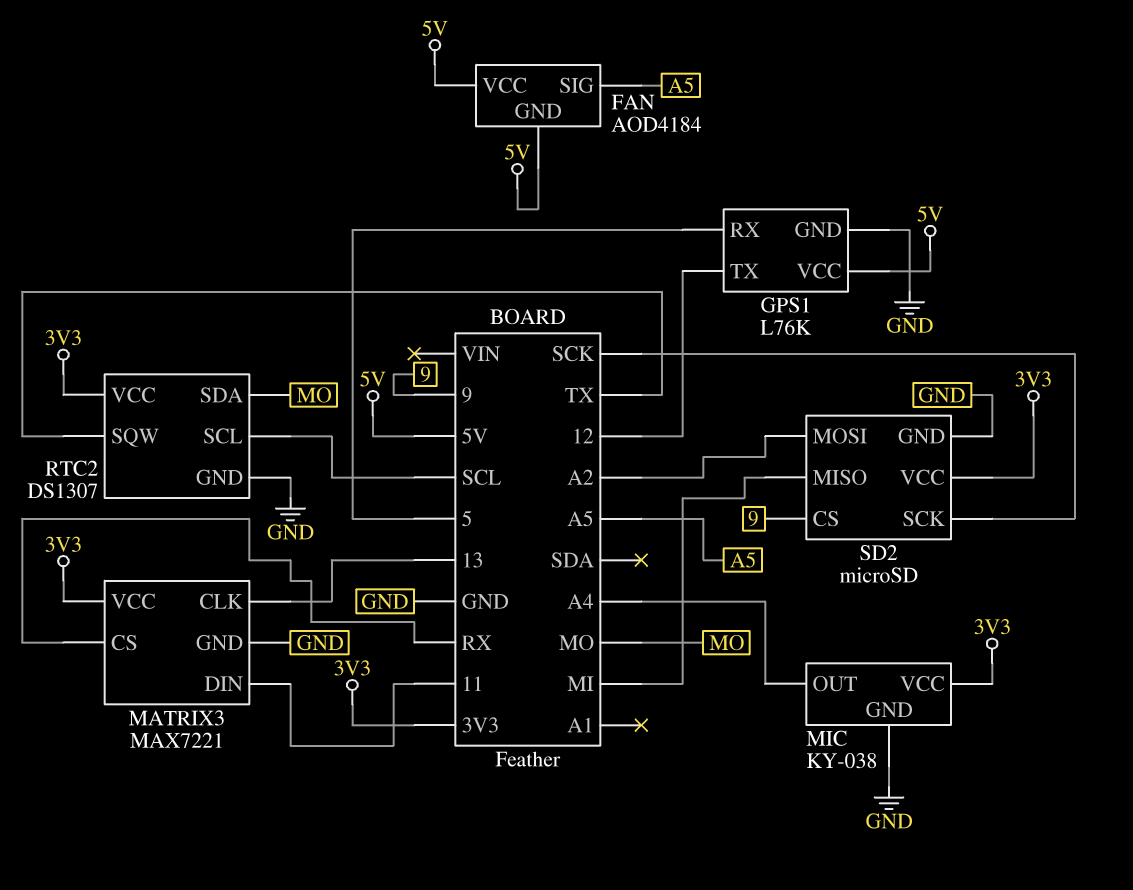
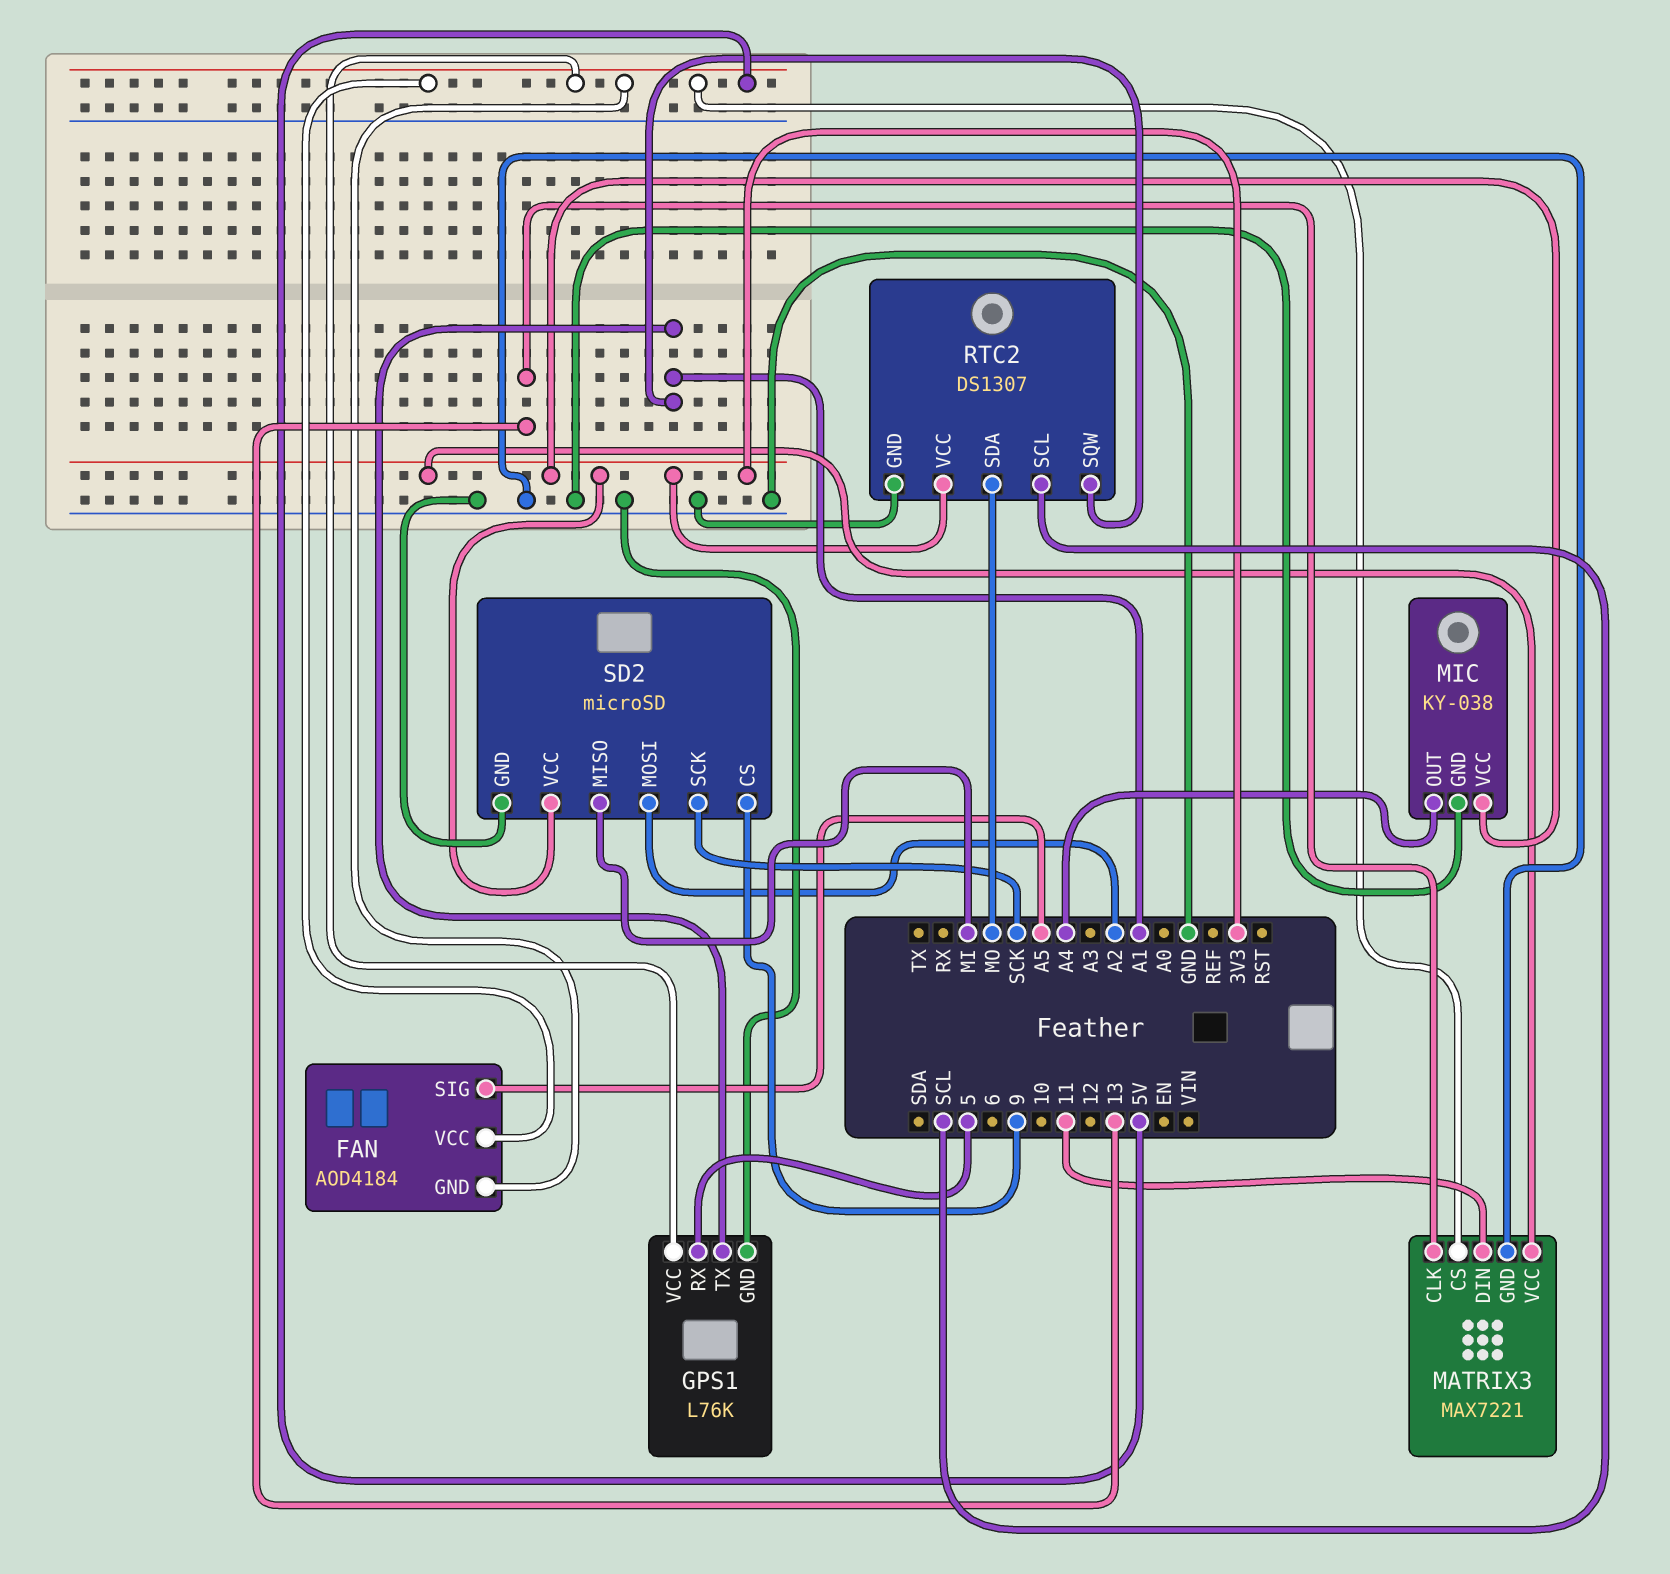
GPS1 pin TX: 12 -> A1
MATRIX3 pin CS: RX -> 5V
RTC2 pin SQW: TX -> A1

